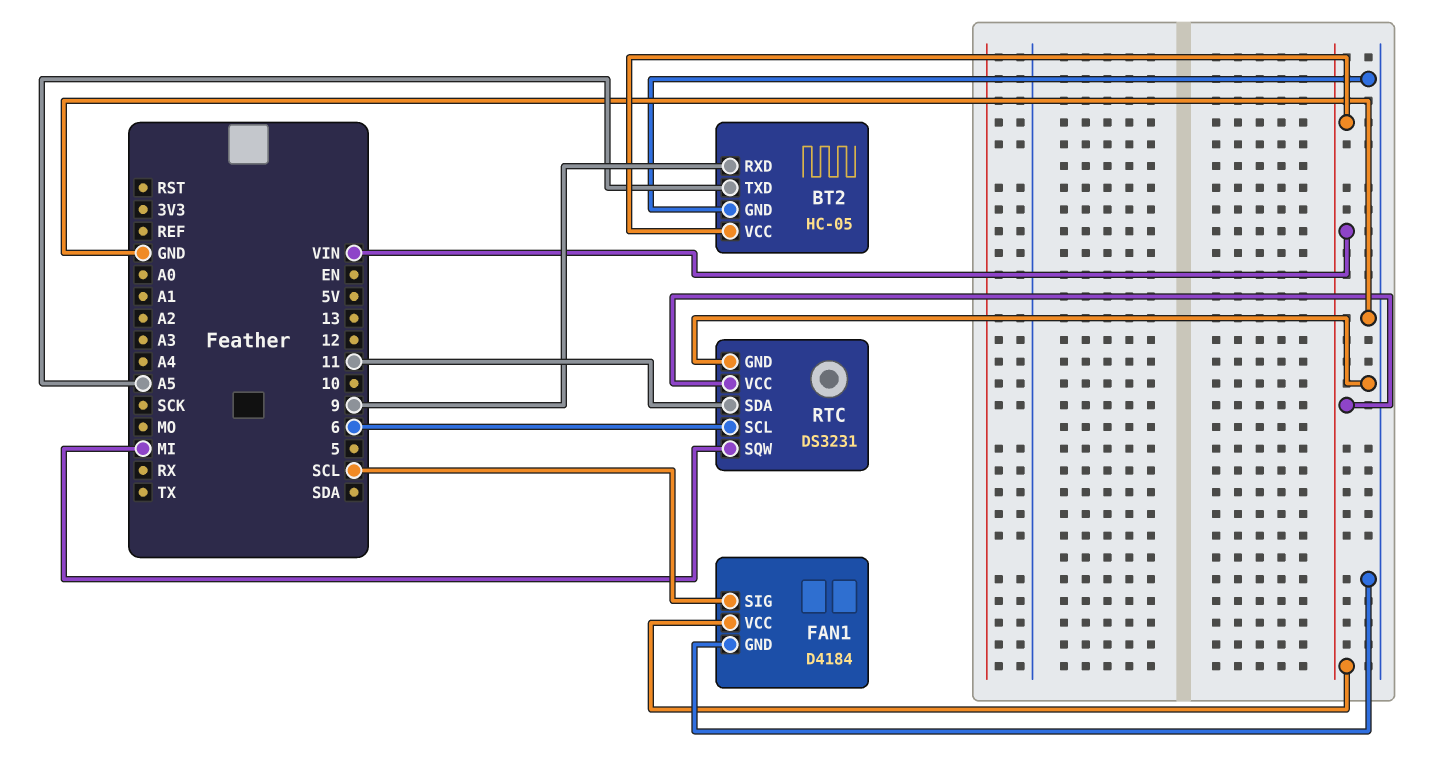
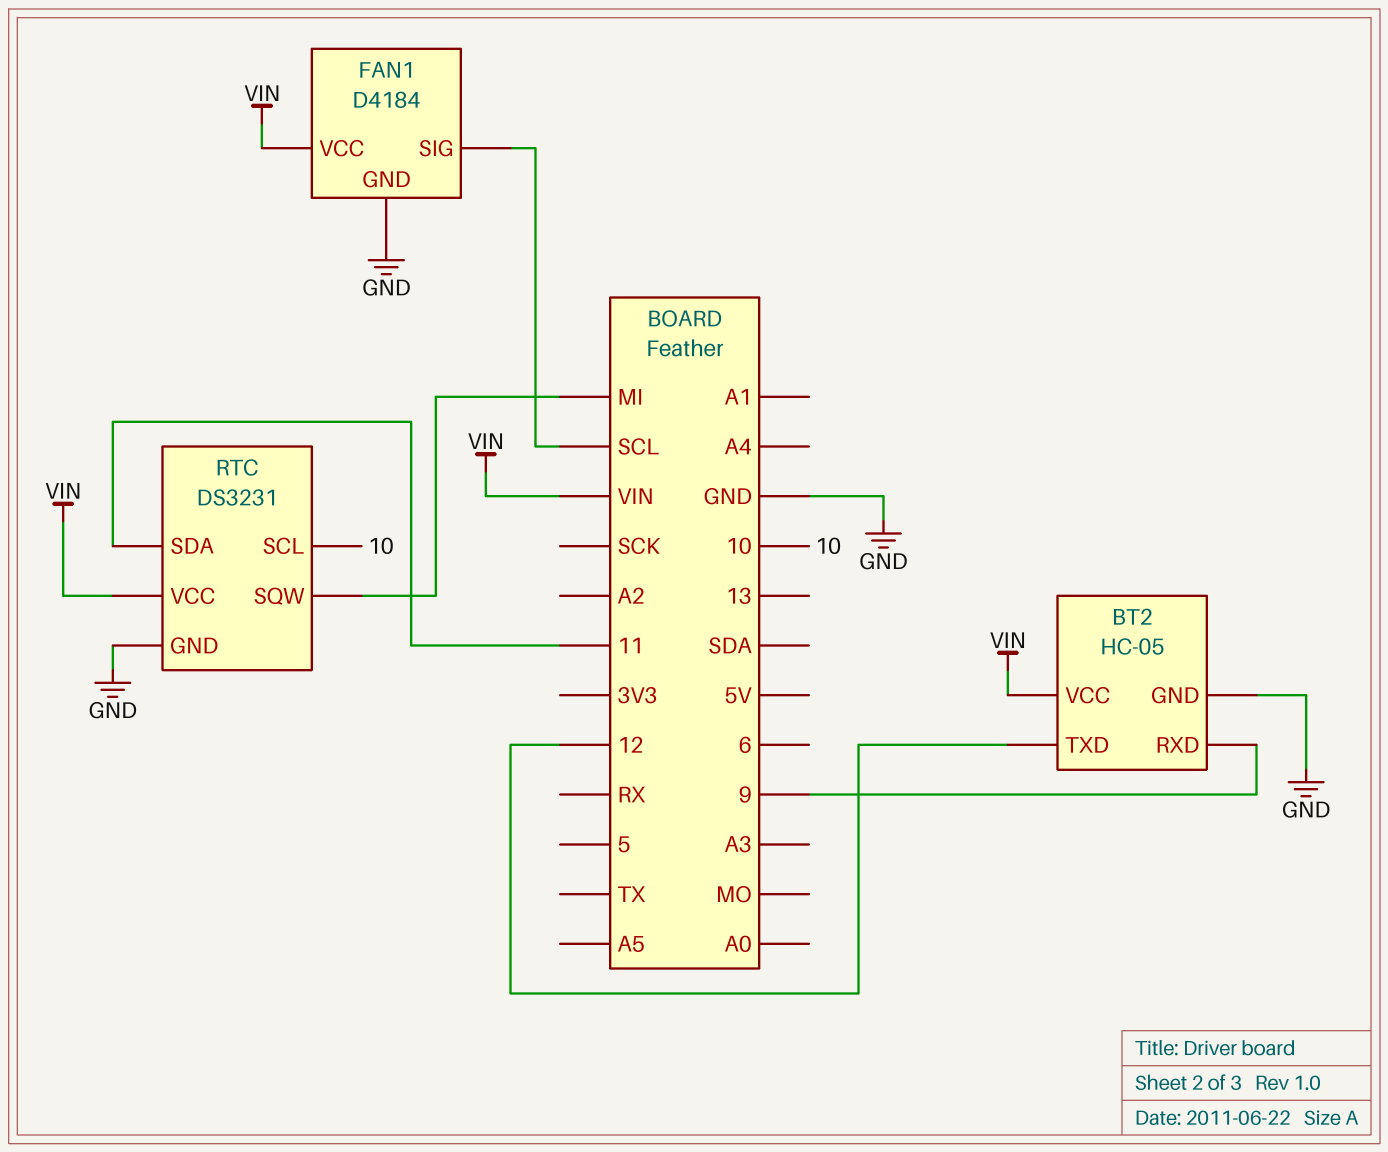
BT2 pin TXD: A5 -> 12
RTC pin SCL: 6 -> 10

